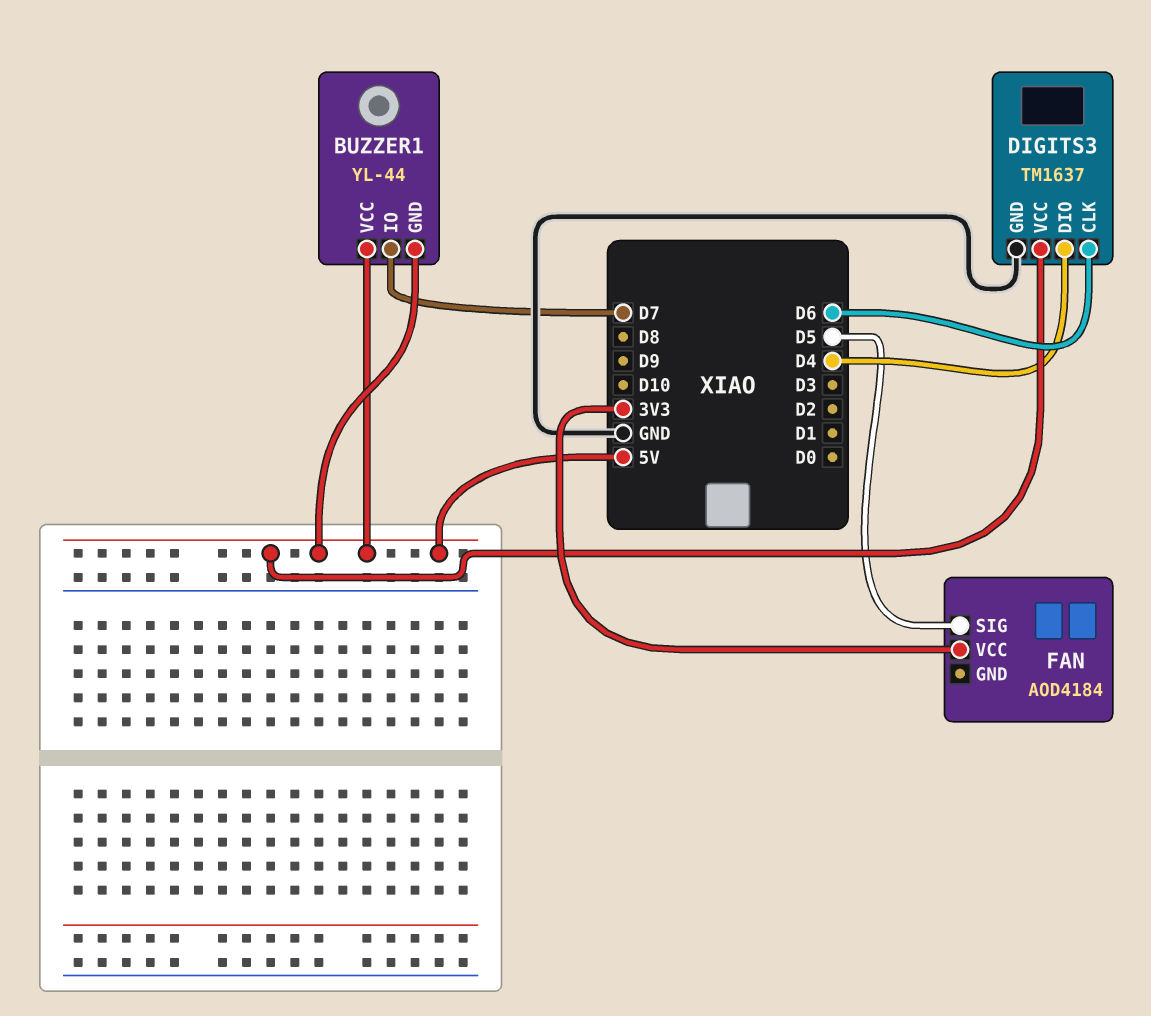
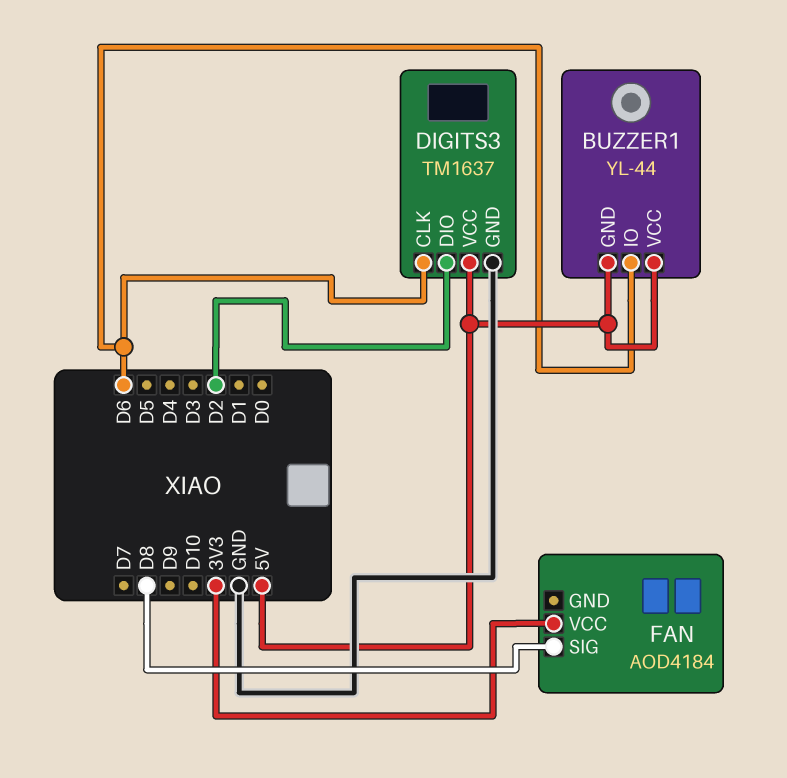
BUZZER1 pin IO: D7 -> D6
DIGITS3 pin DIO: D4 -> D2
FAN pin SIG: D5 -> D8

